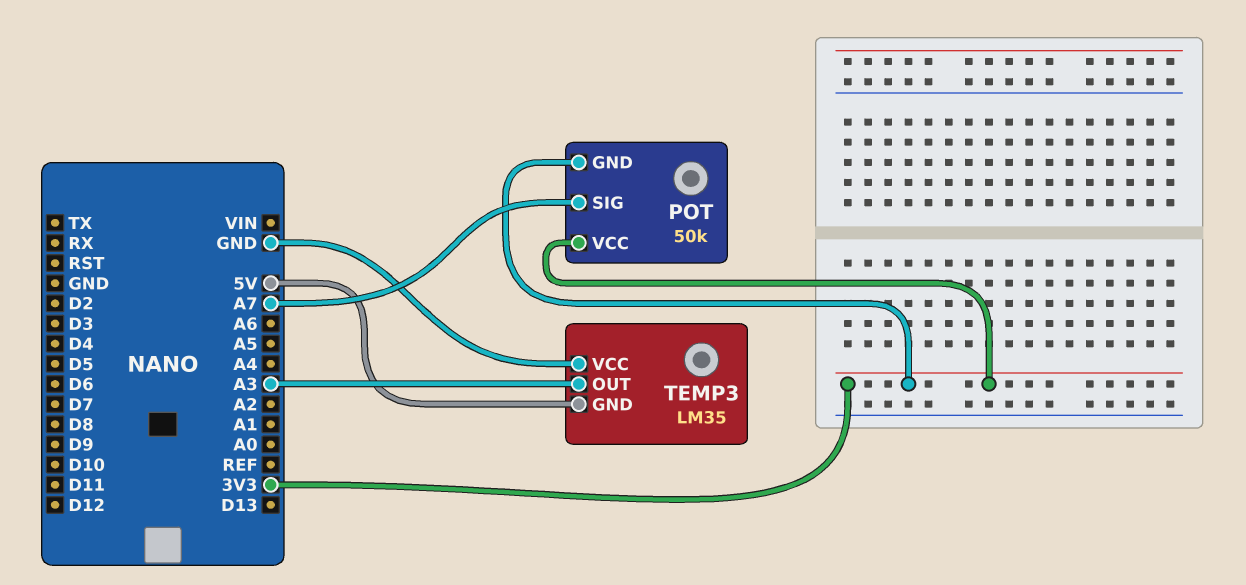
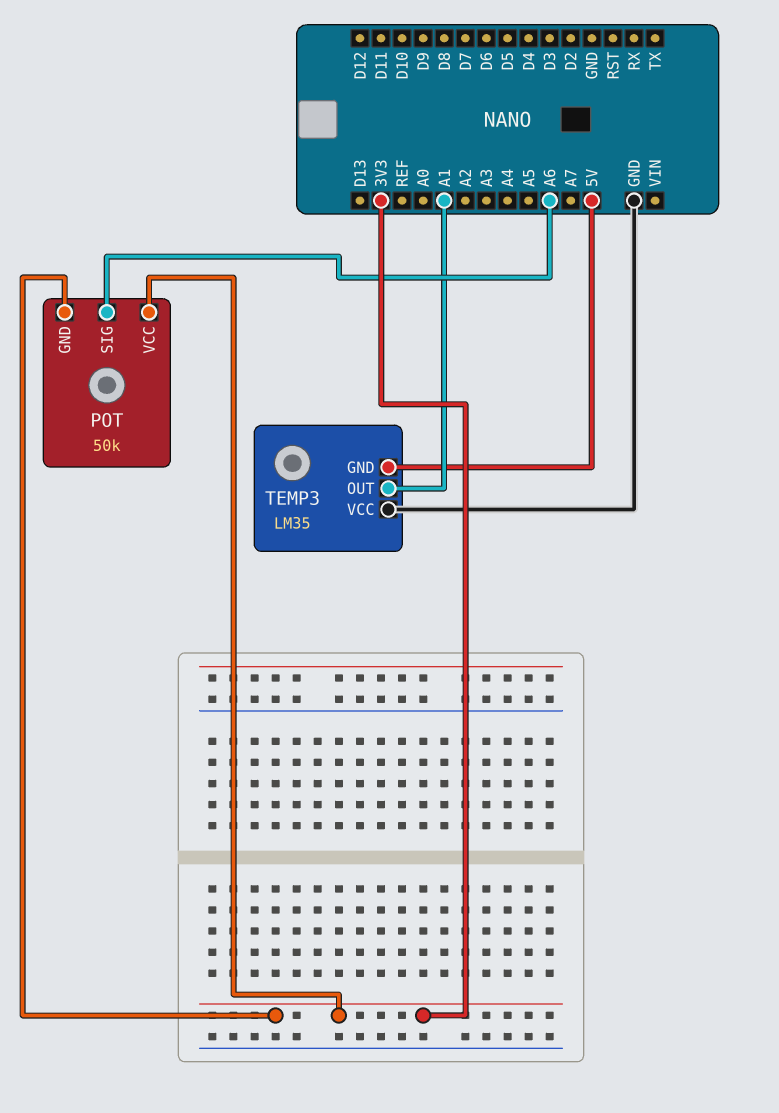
POT pin SIG: A7 -> A6
TEMP3 pin OUT: A3 -> A1

